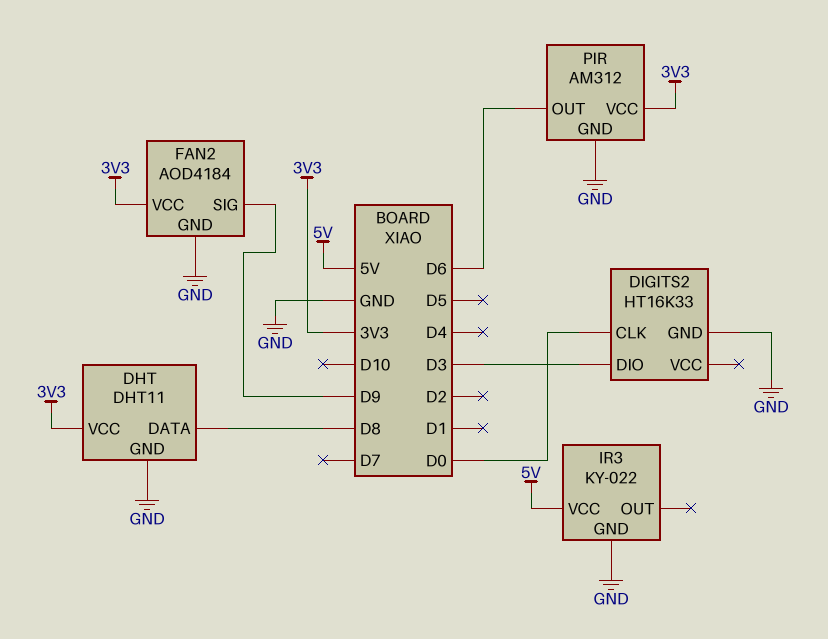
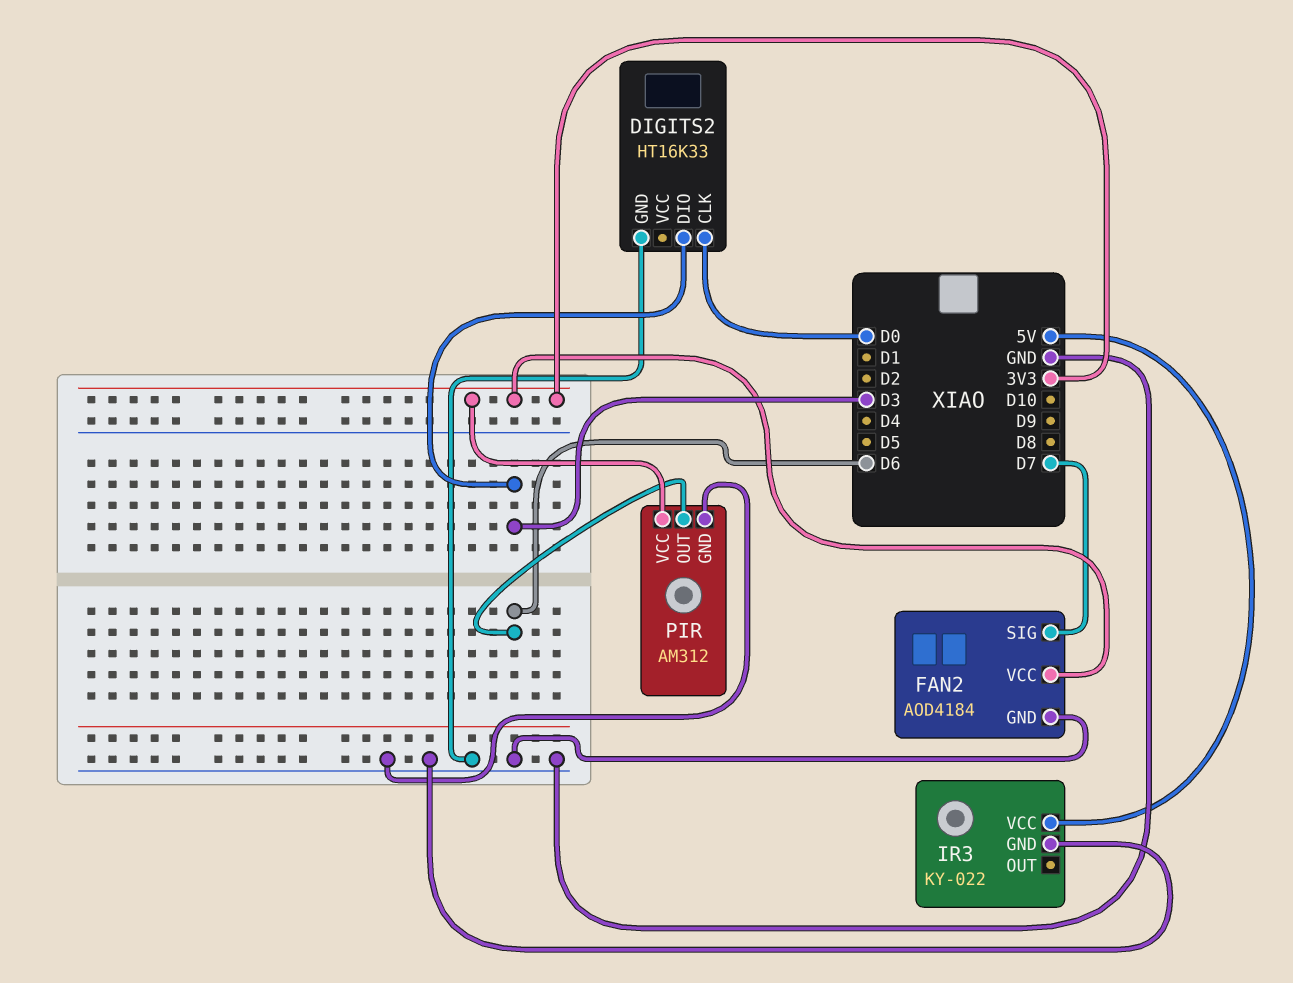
DHT: DHT11 -> none
DHT pin DATA: D8 -> none
DHT pin GND: GND -> none
DHT pin VCC: 3V3 -> none
FAN2 pin SIG: D9 -> D7

